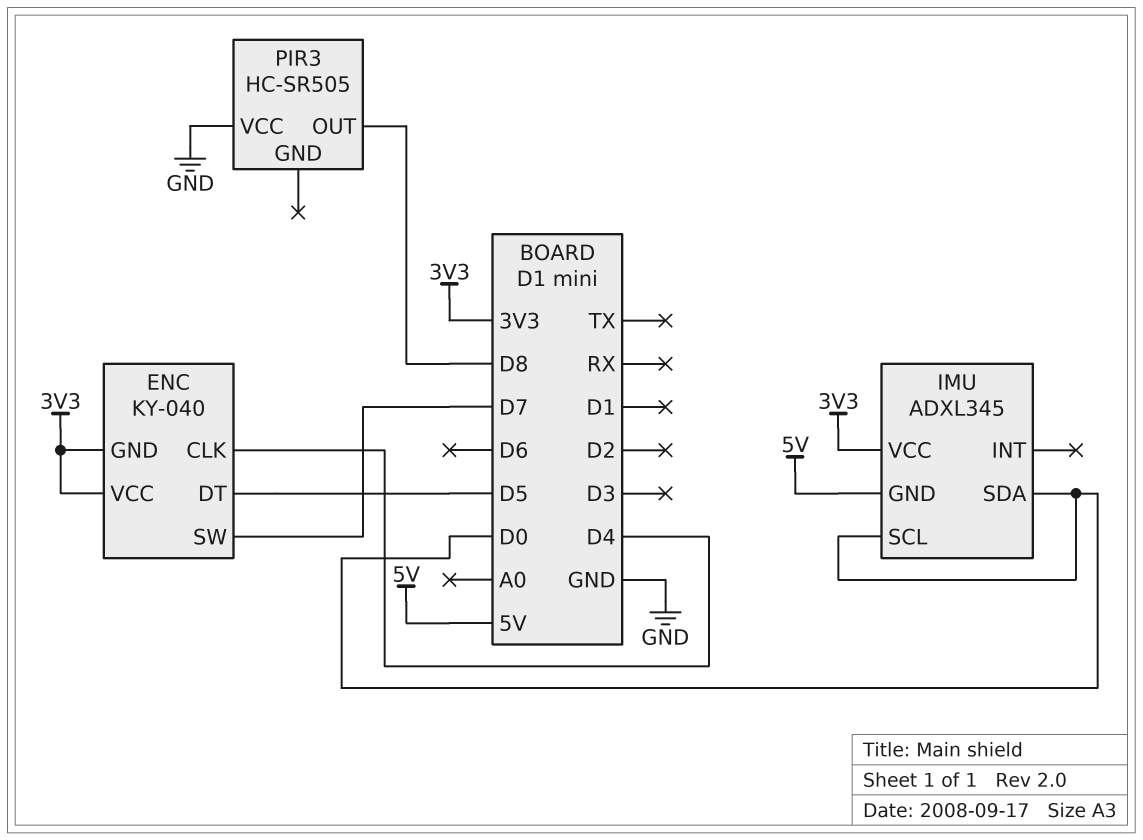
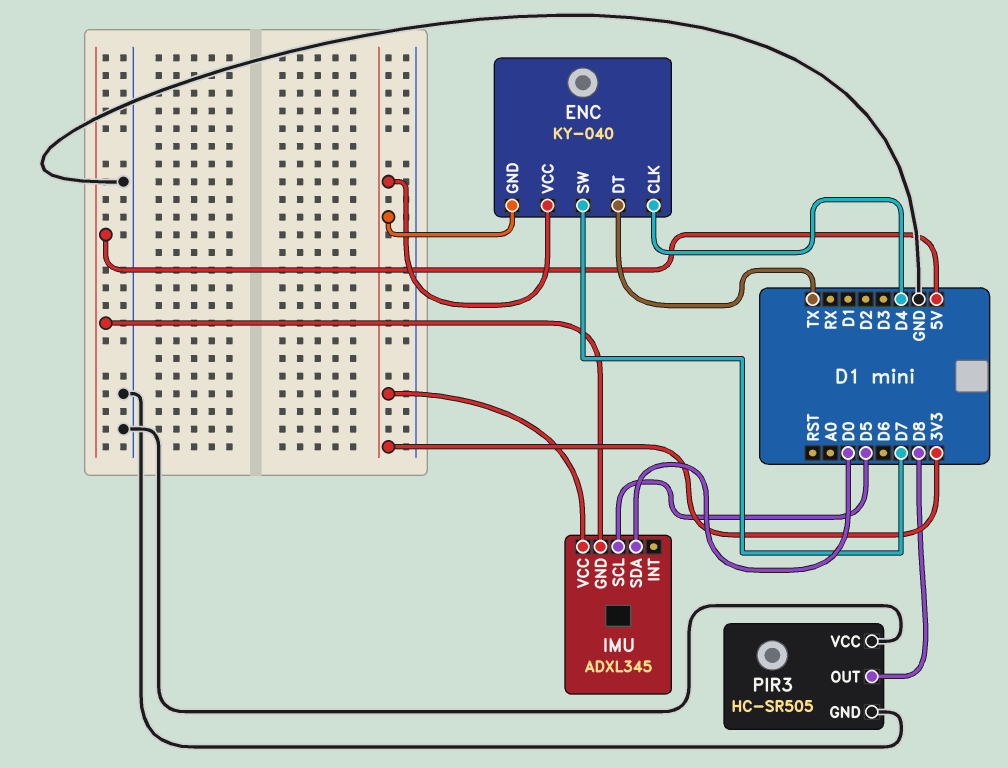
ENC pin DT: D5 -> TX
IMU pin SCL: D0 -> D5
PIR3 pin GND: none -> GND

